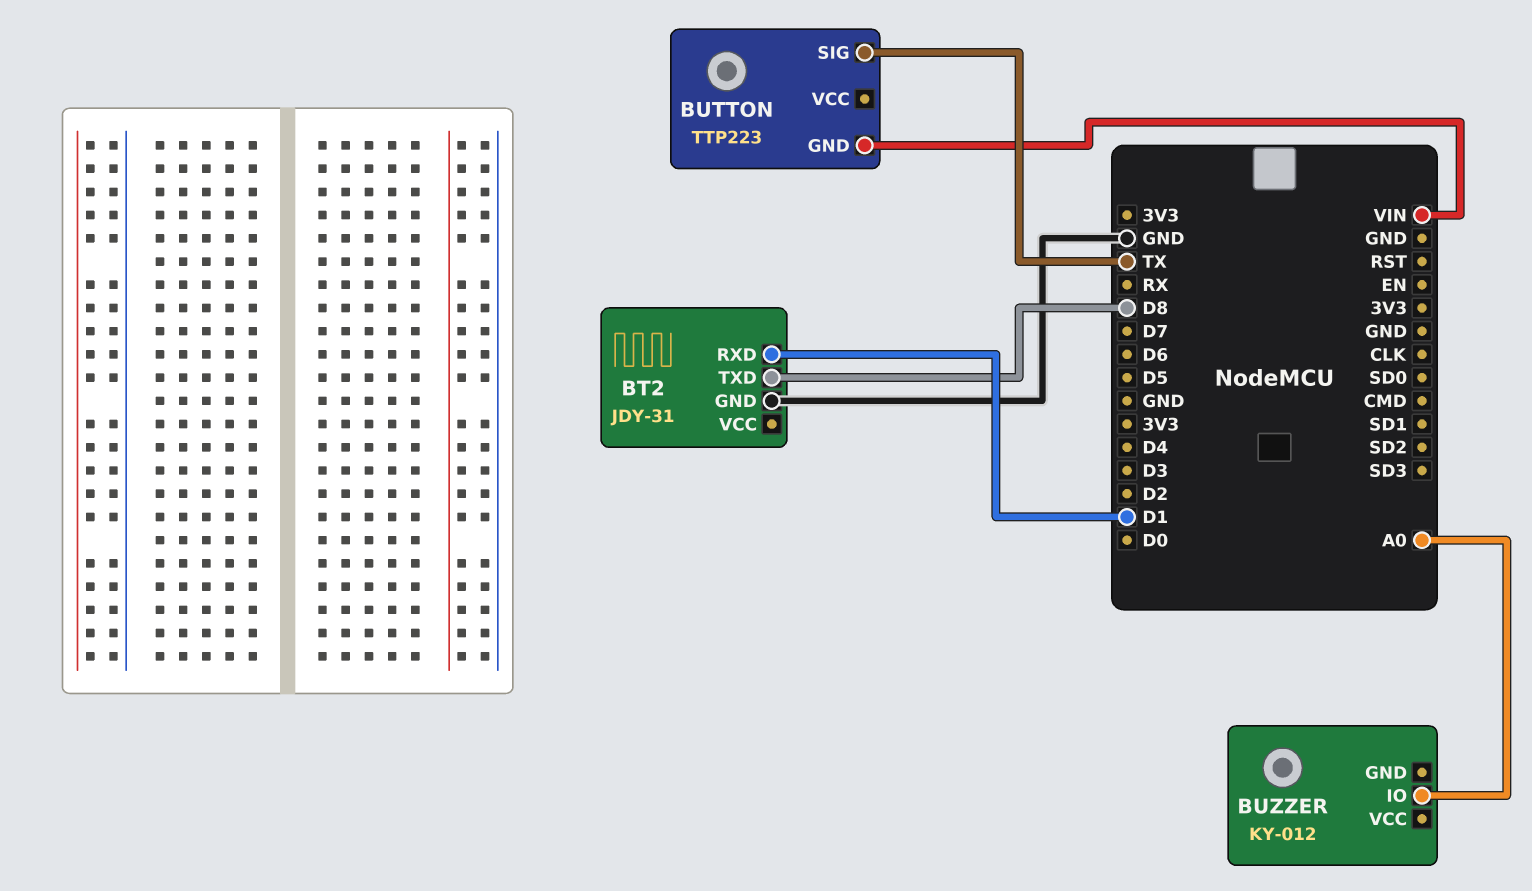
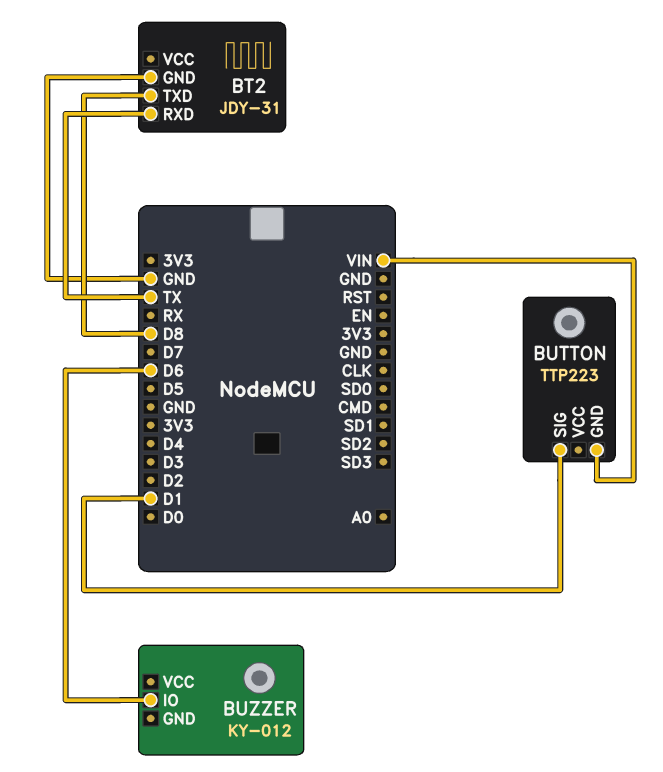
BT2 pin RXD: D1 -> TX
BUTTON pin SIG: TX -> D1
BUZZER pin IO: A0 -> D6

